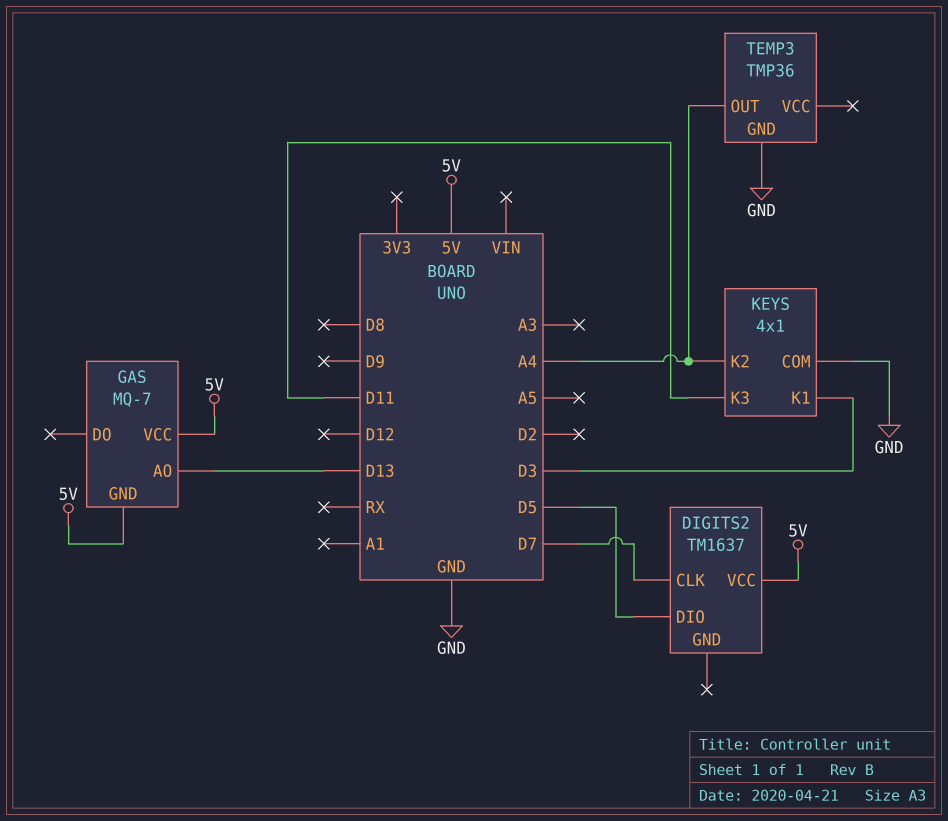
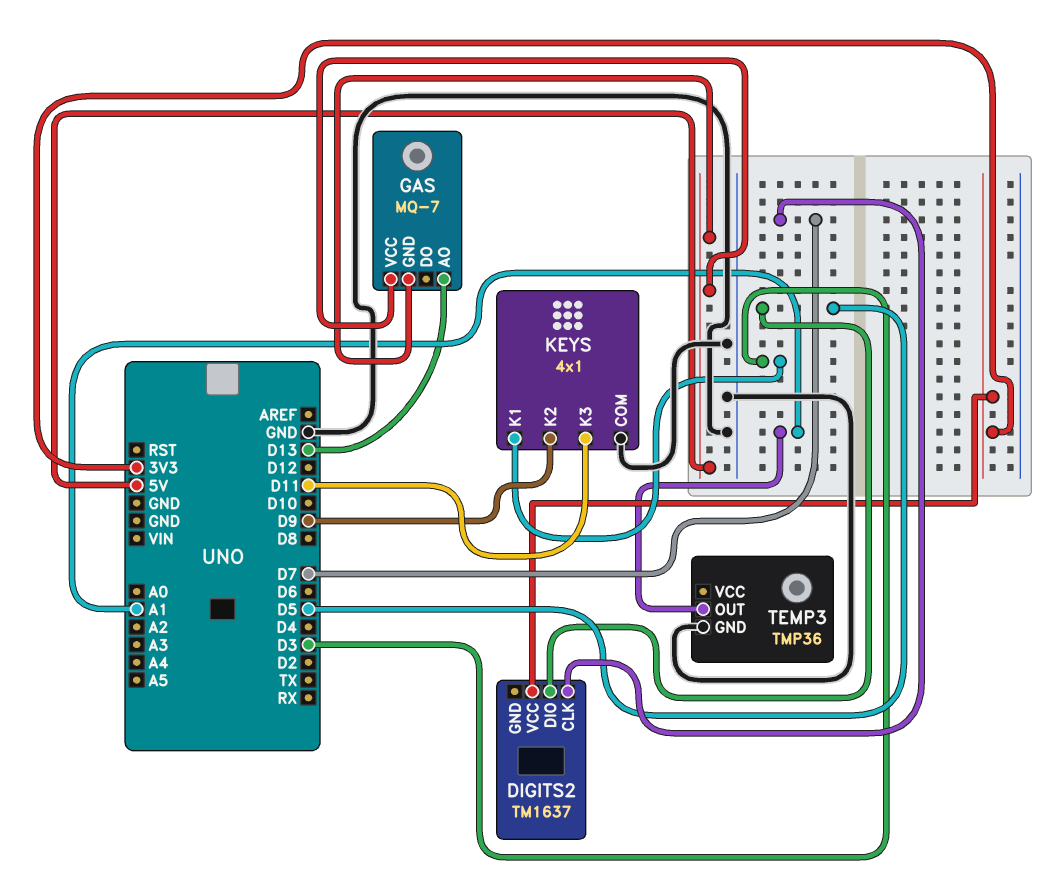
DIGITS2 pin VCC: 5V -> 3V3
KEYS pin K2: A4 -> D9
TEMP3 pin OUT: A4 -> A1

